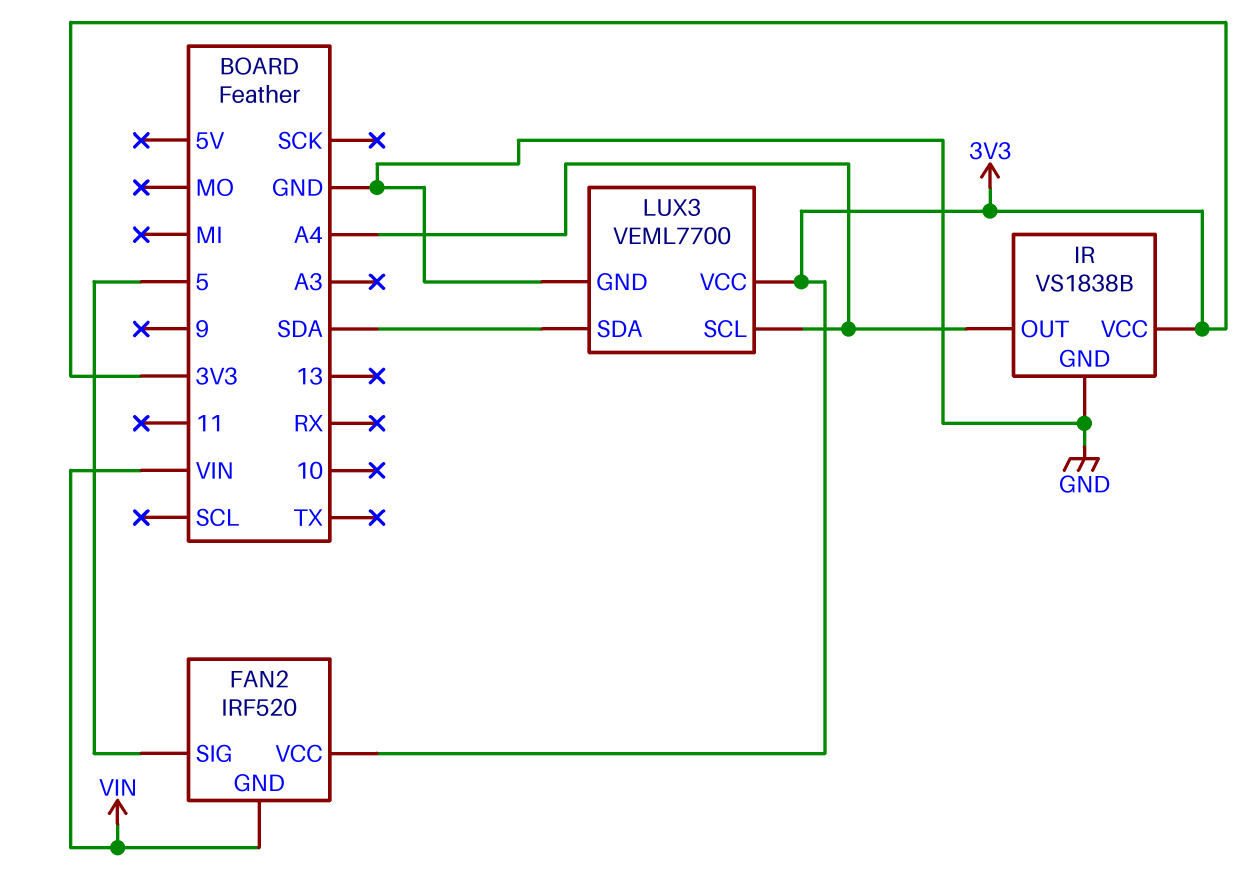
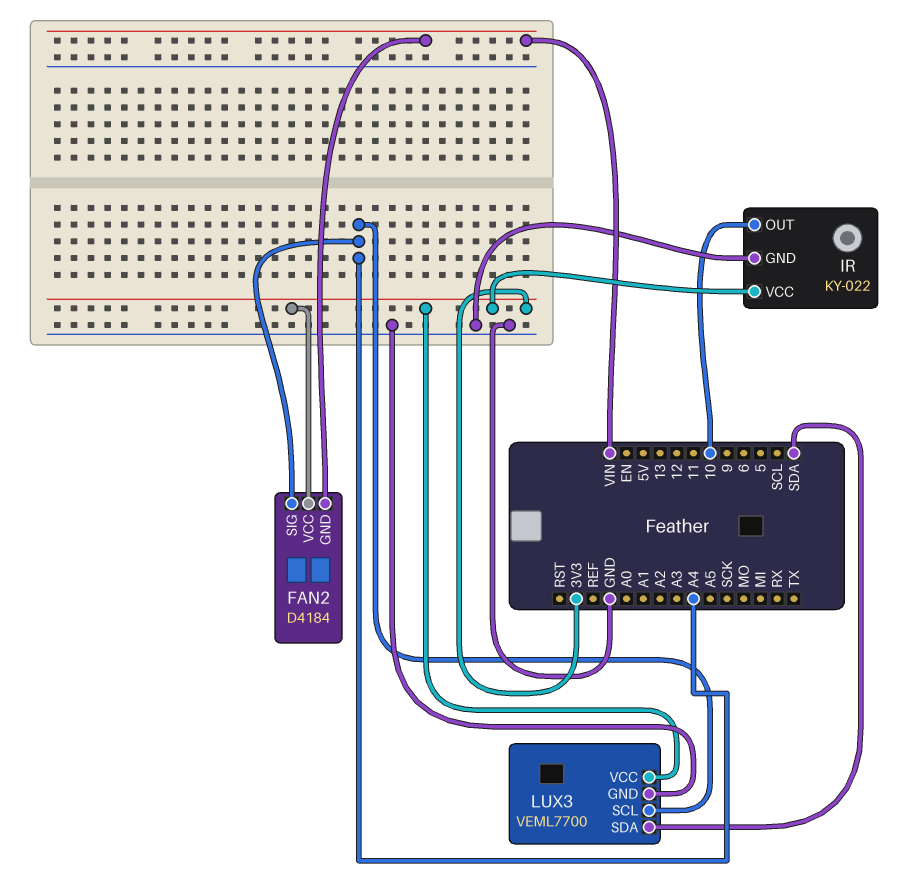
FAN2: IRF520 -> D4184
FAN2 pin SIG: 5 -> A4
IR: VS1838B -> KY-022
IR pin OUT: A4 -> 10

